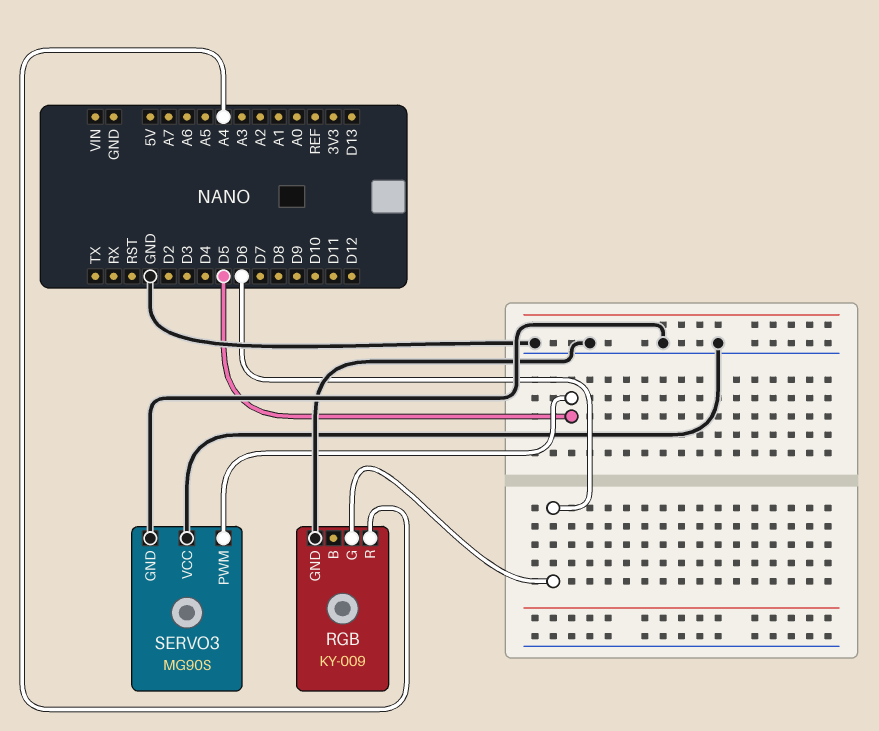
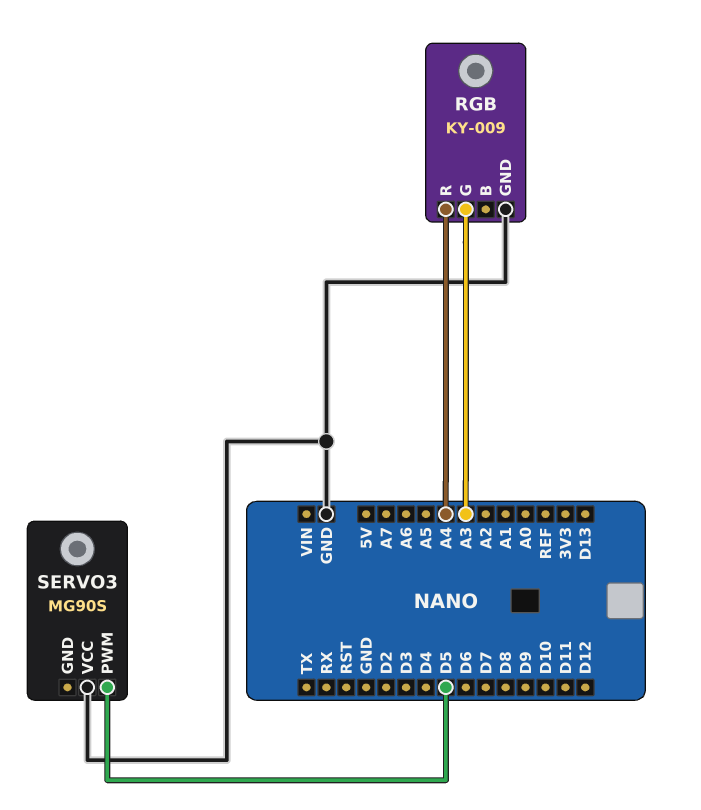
RGB pin G: D6 -> A3
SERVO3 pin GND: GND -> none

